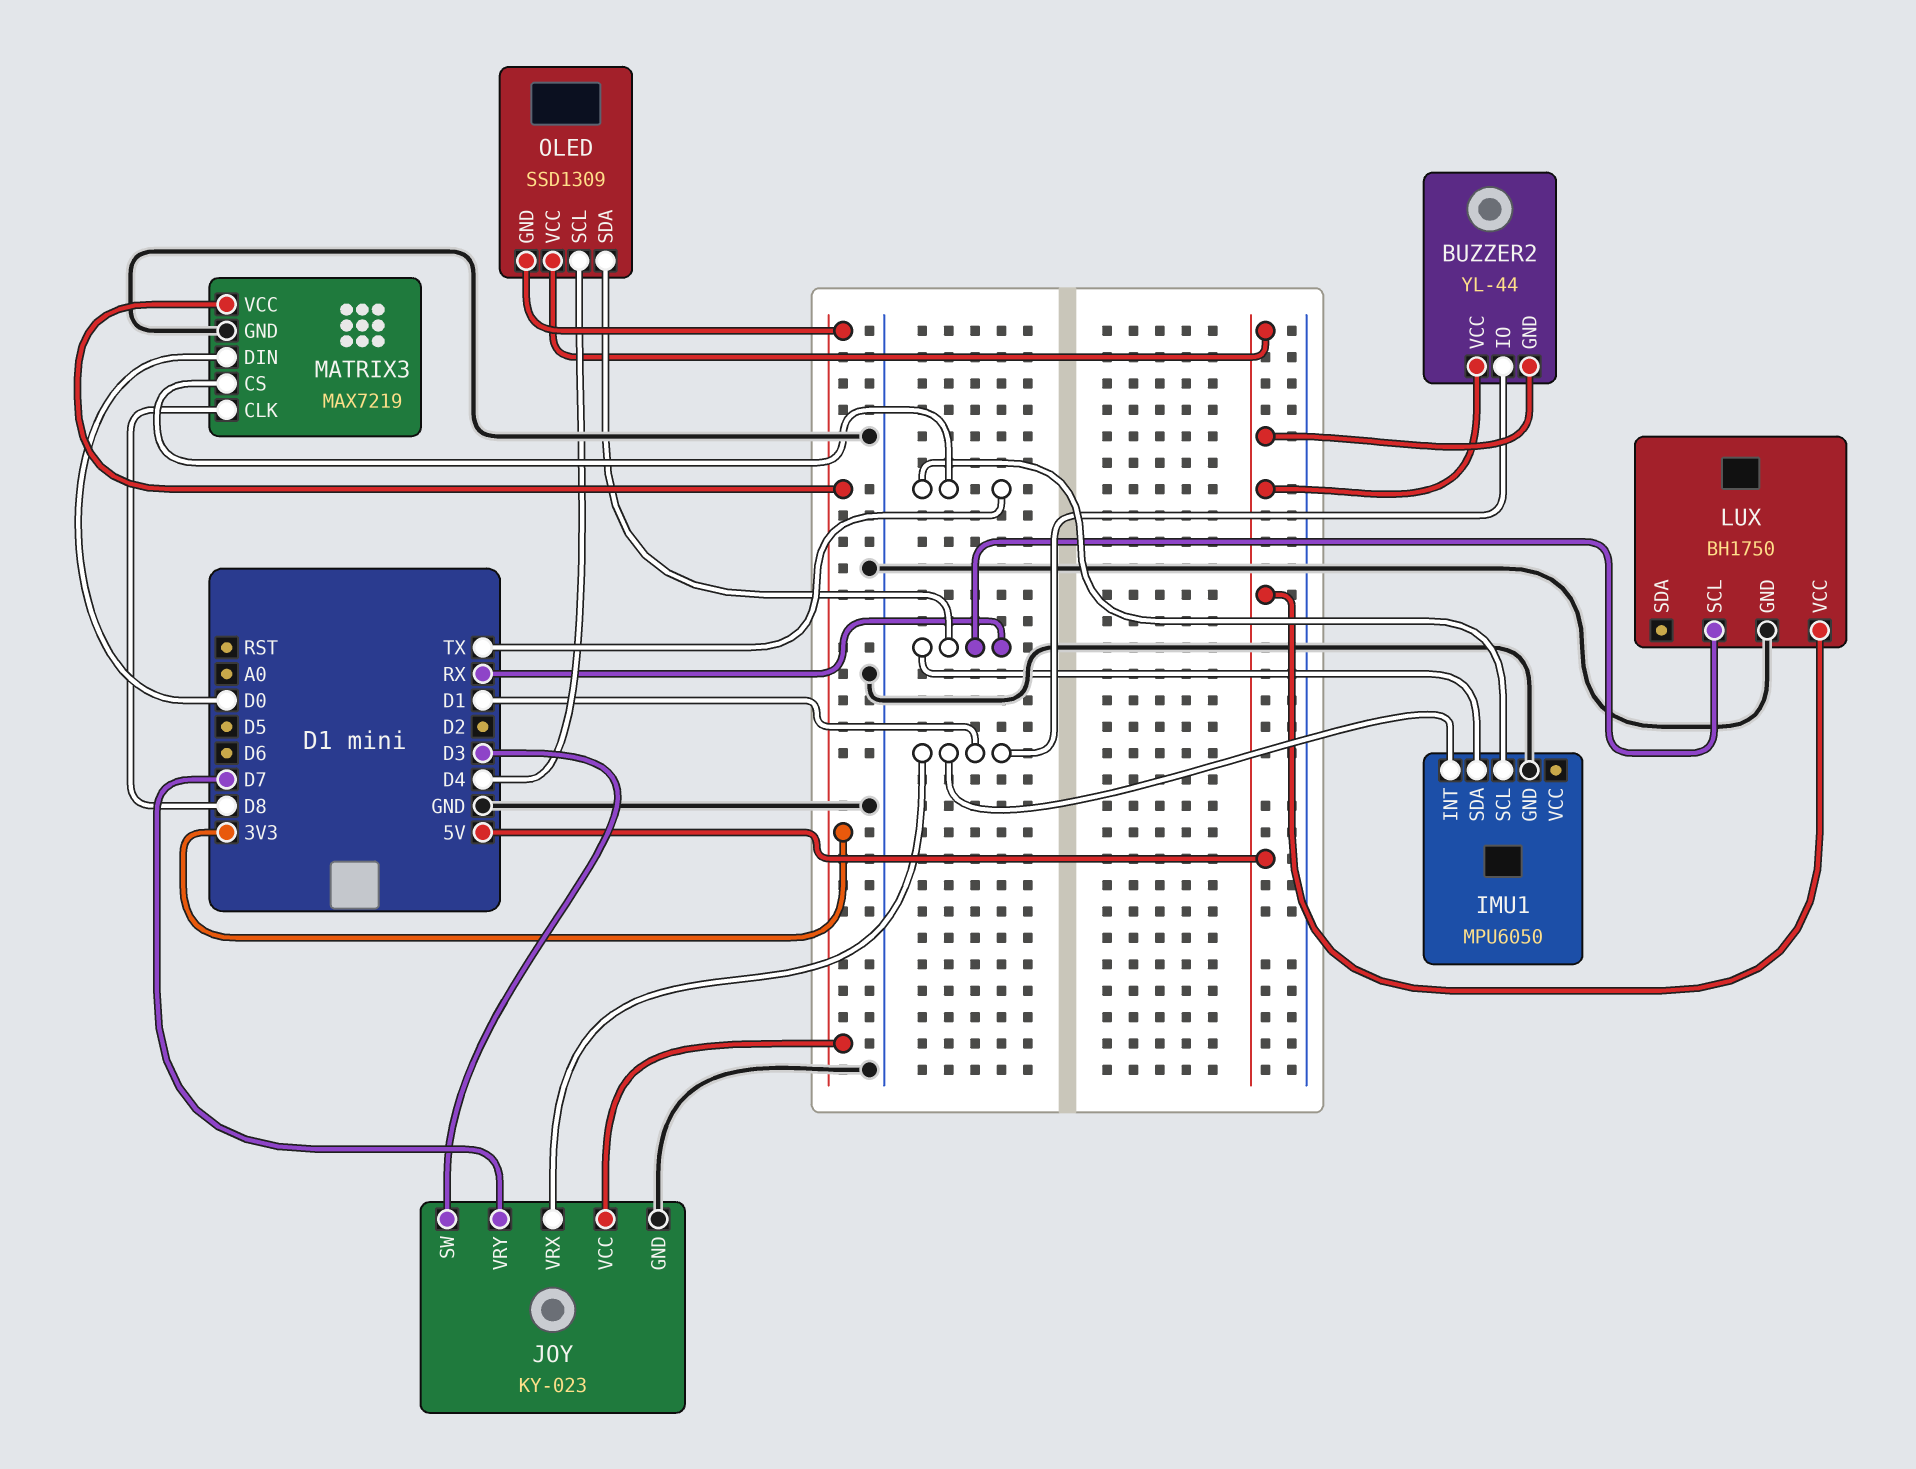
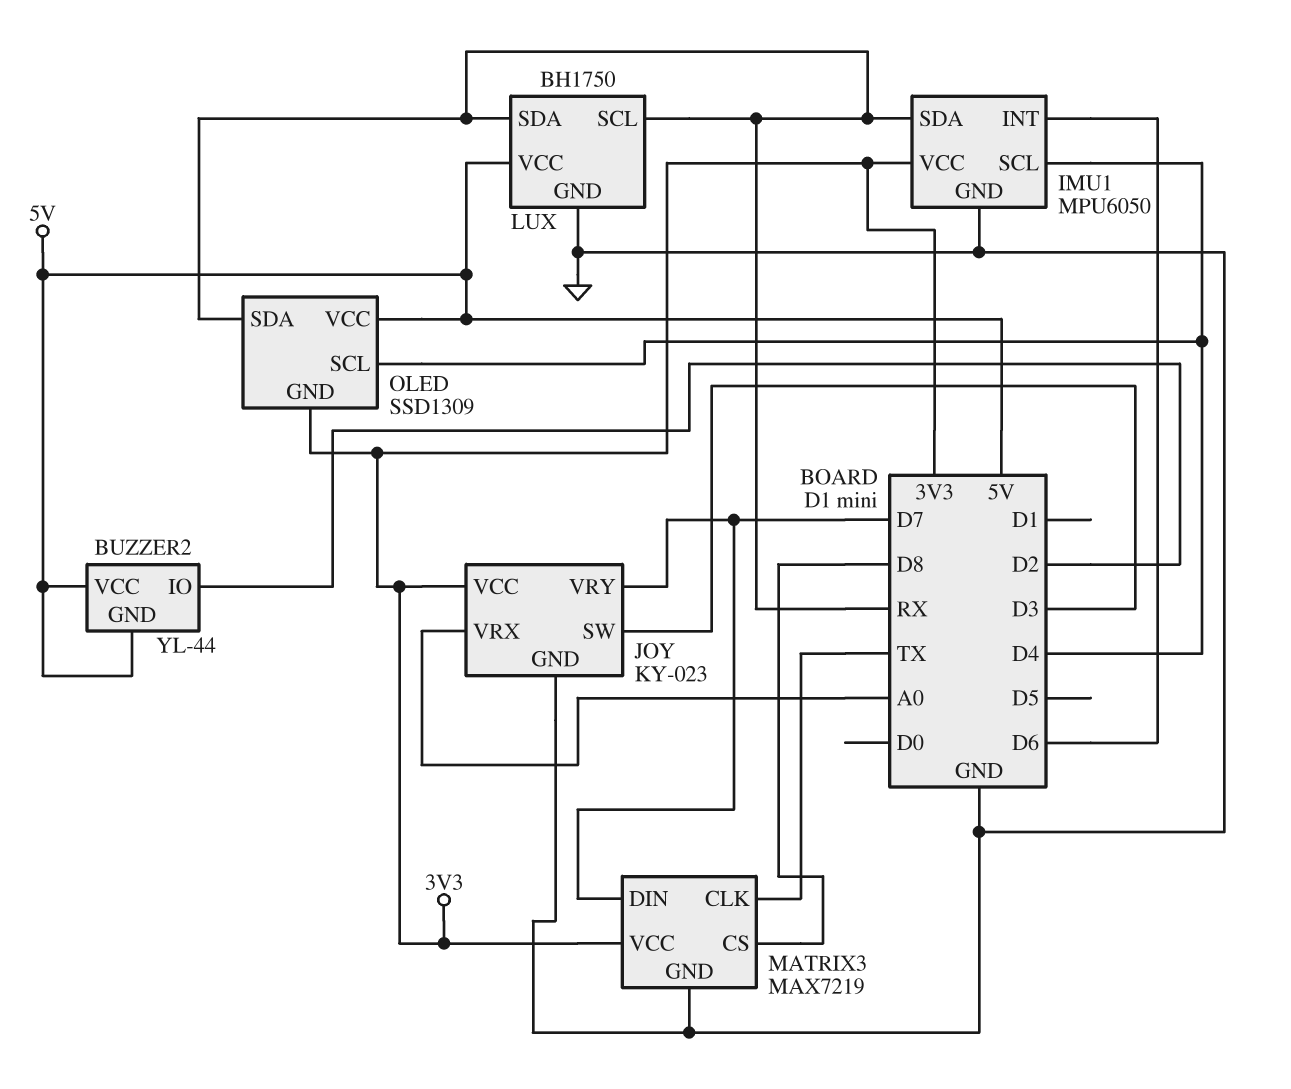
BUZZER2 pin IO: D1 -> D2
IMU1 pin INT: D1 -> D6
IMU1 pin SCL: TX -> D4
IMU1 pin VCC: none -> 3V3
JOY pin VRX: D1 -> A0
LUX pin SDA: none -> RX
MATRIX3 pin CLK: D8 -> TX
MATRIX3 pin CS: TX -> D8
MATRIX3 pin DIN: D0 -> D7

